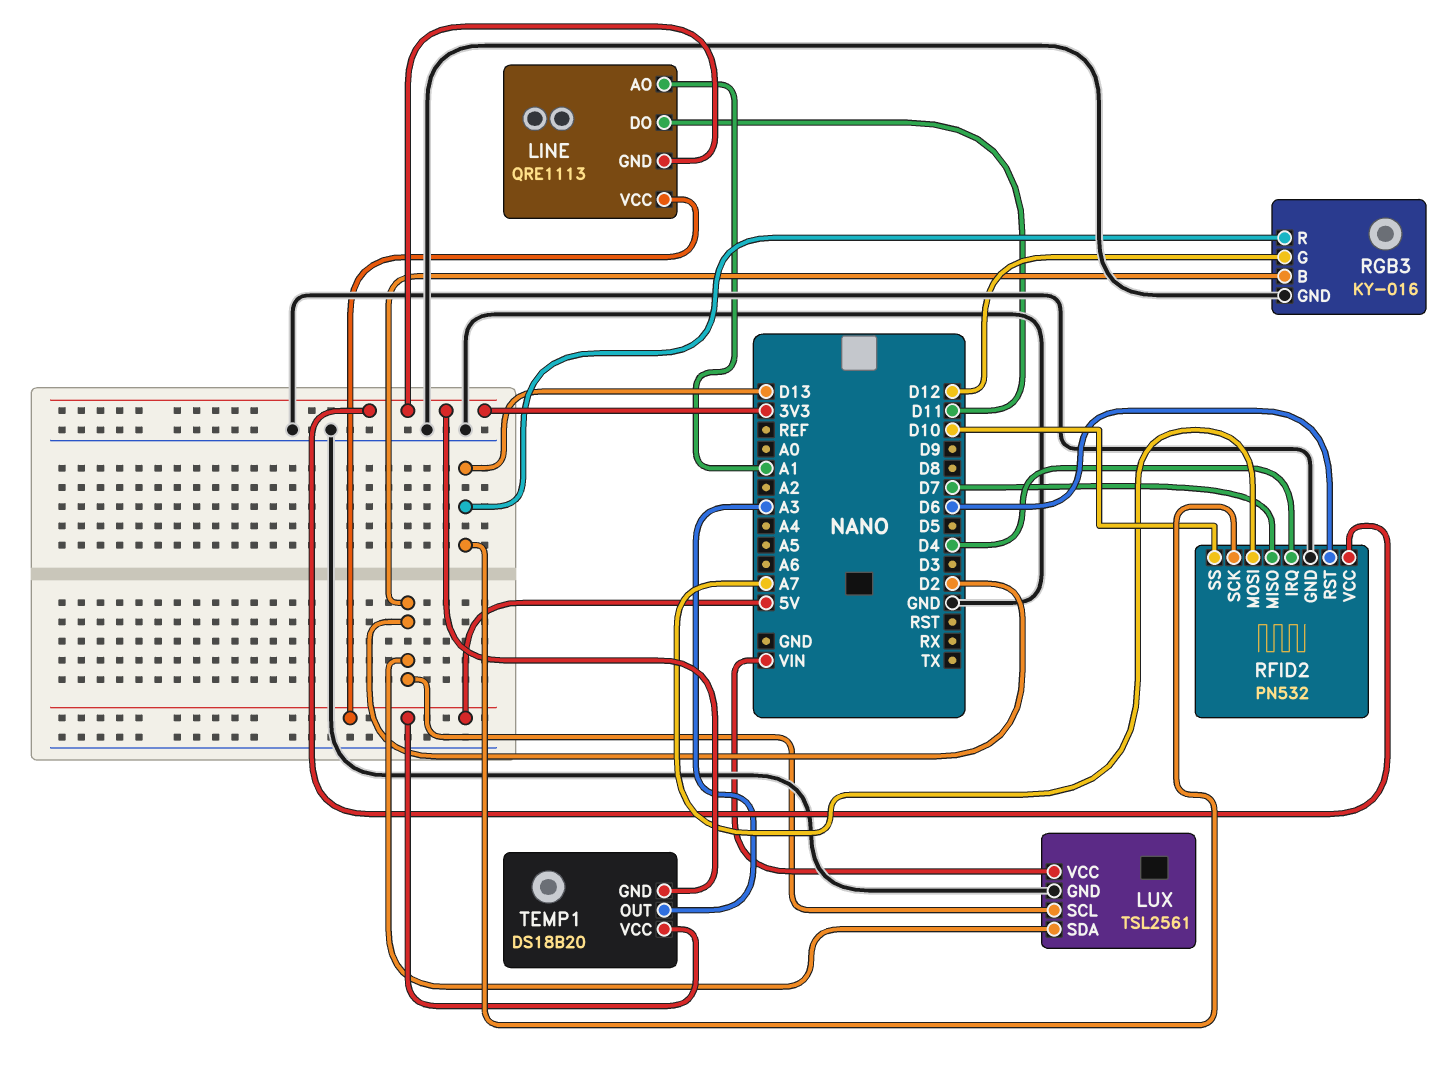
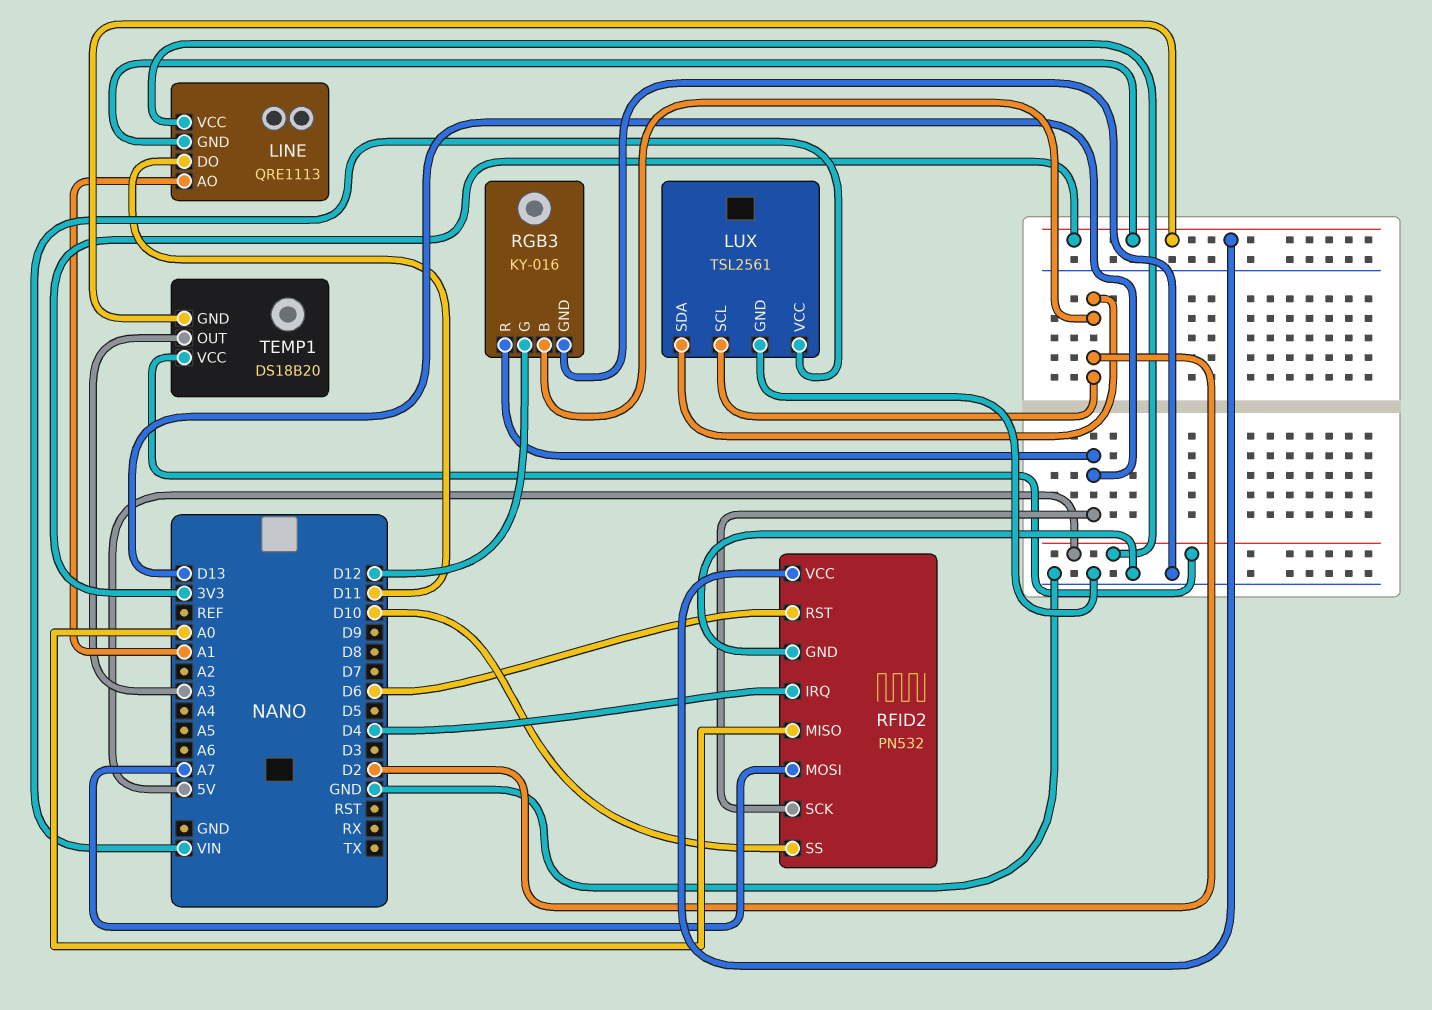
RFID2 pin MISO: D7 -> A0

